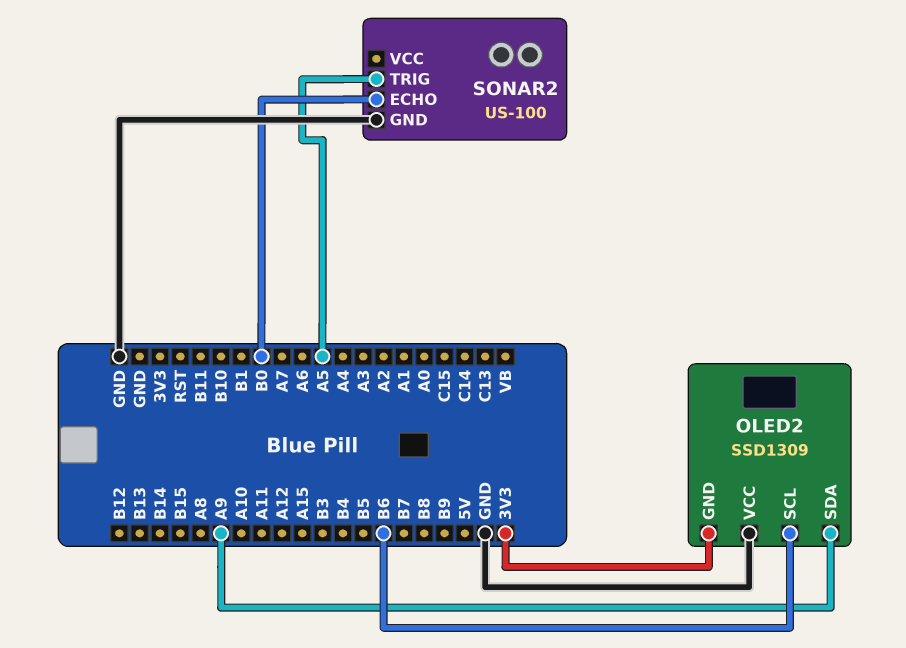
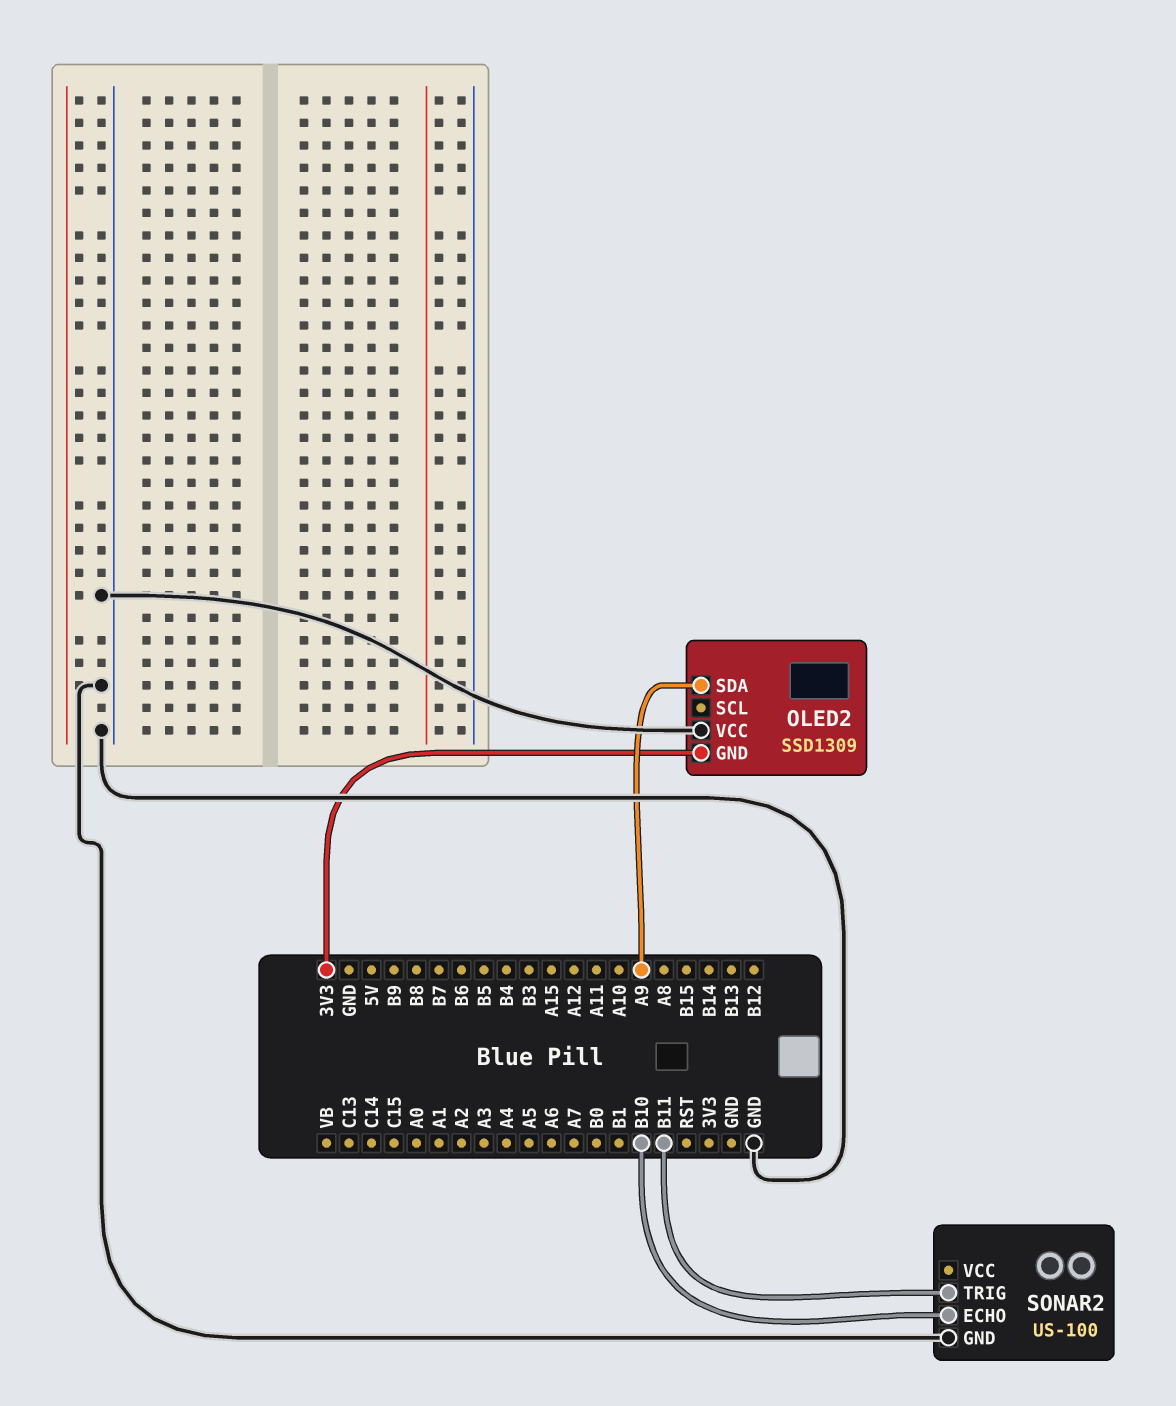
OLED2 pin SCL: B6 -> none
SONAR2 pin ECHO: B0 -> B10
SONAR2 pin TRIG: A5 -> B11

